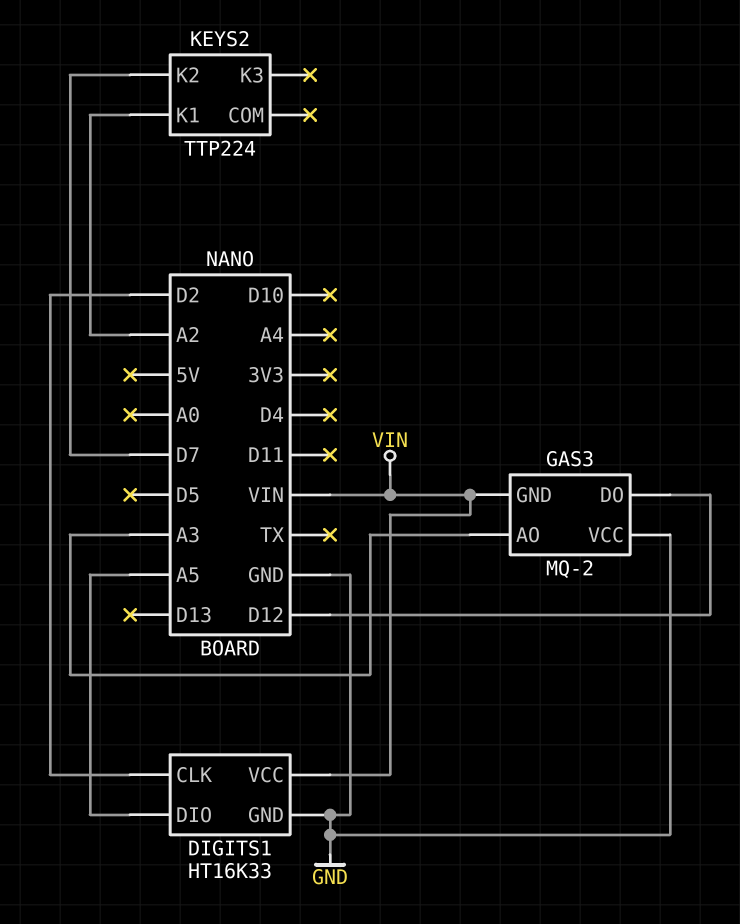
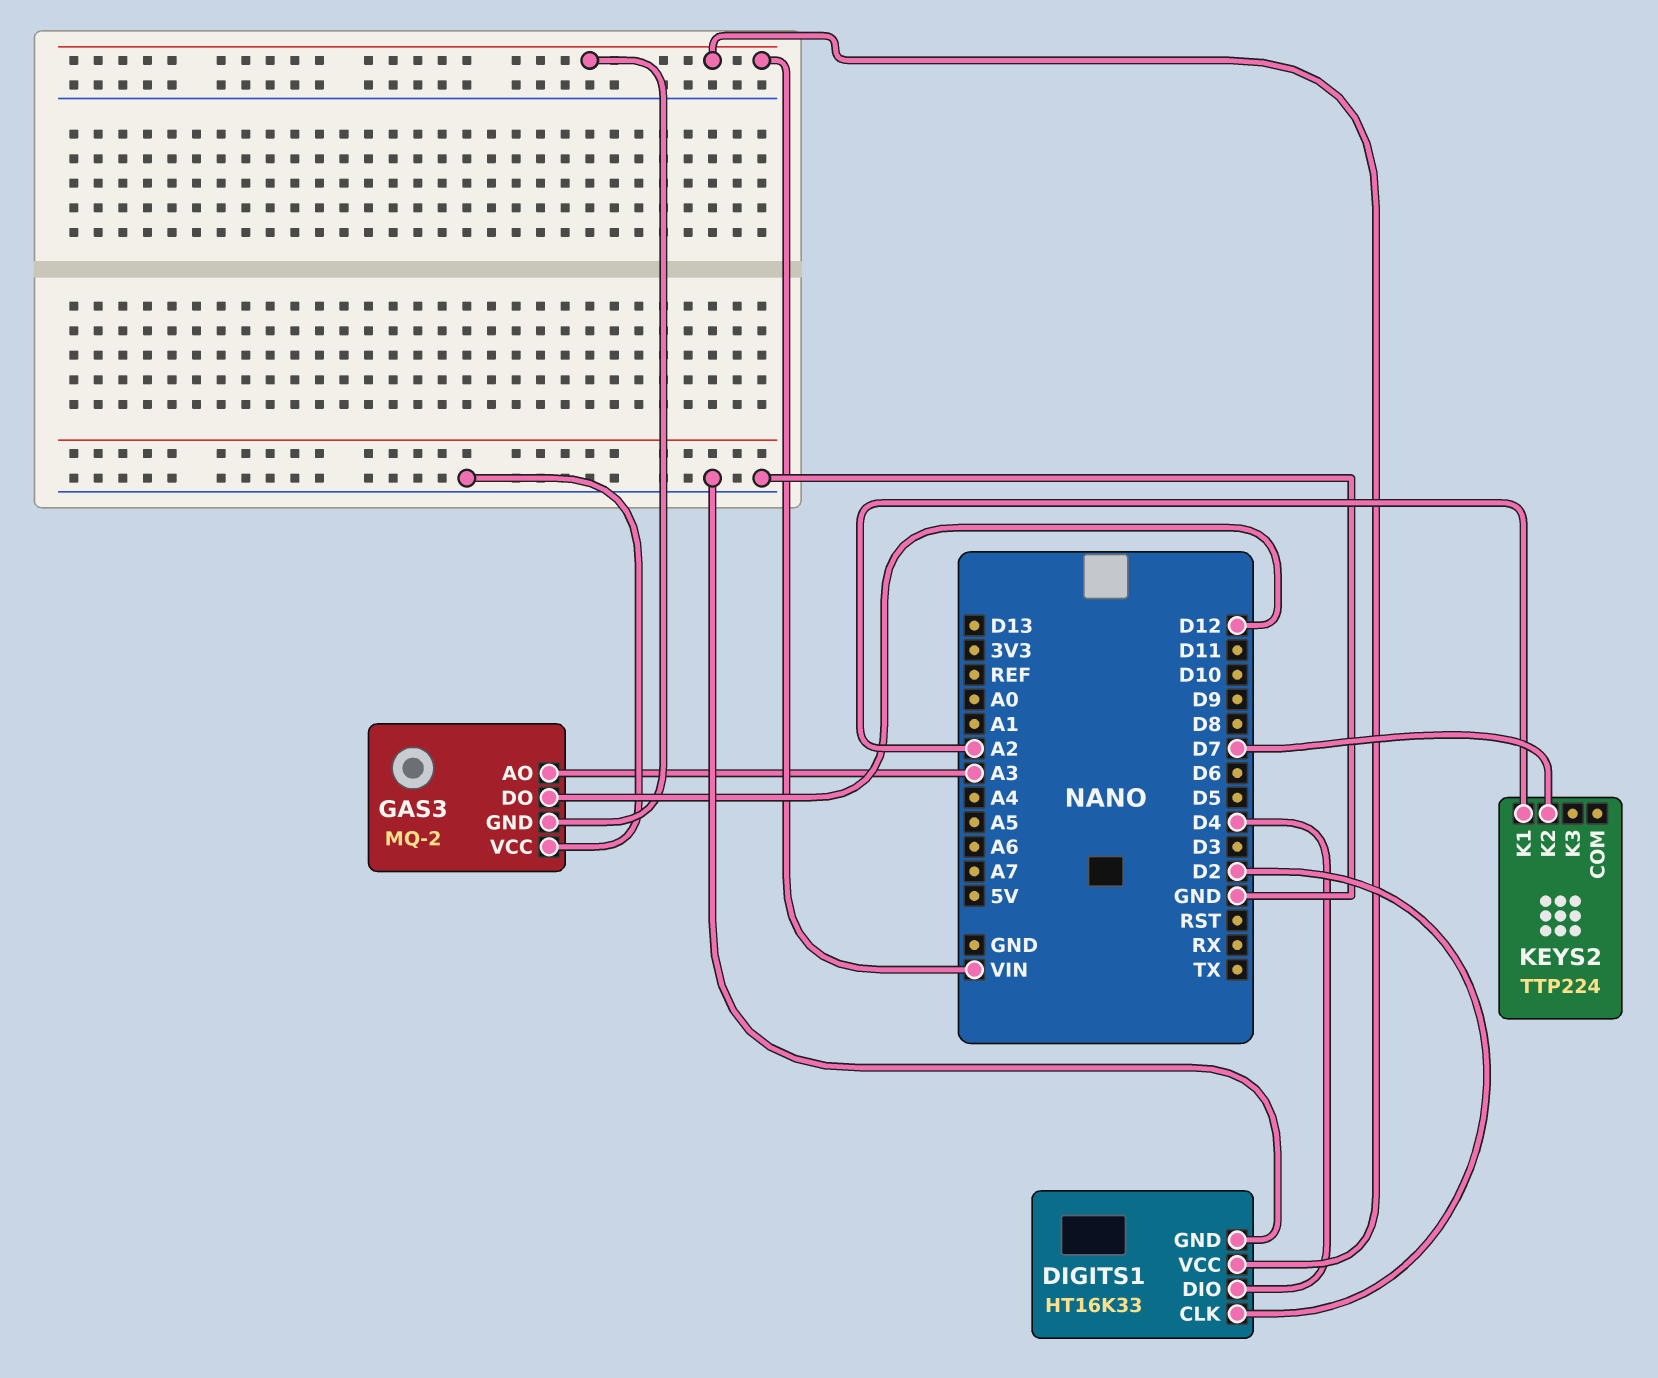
DIGITS1 pin DIO: A5 -> D4

